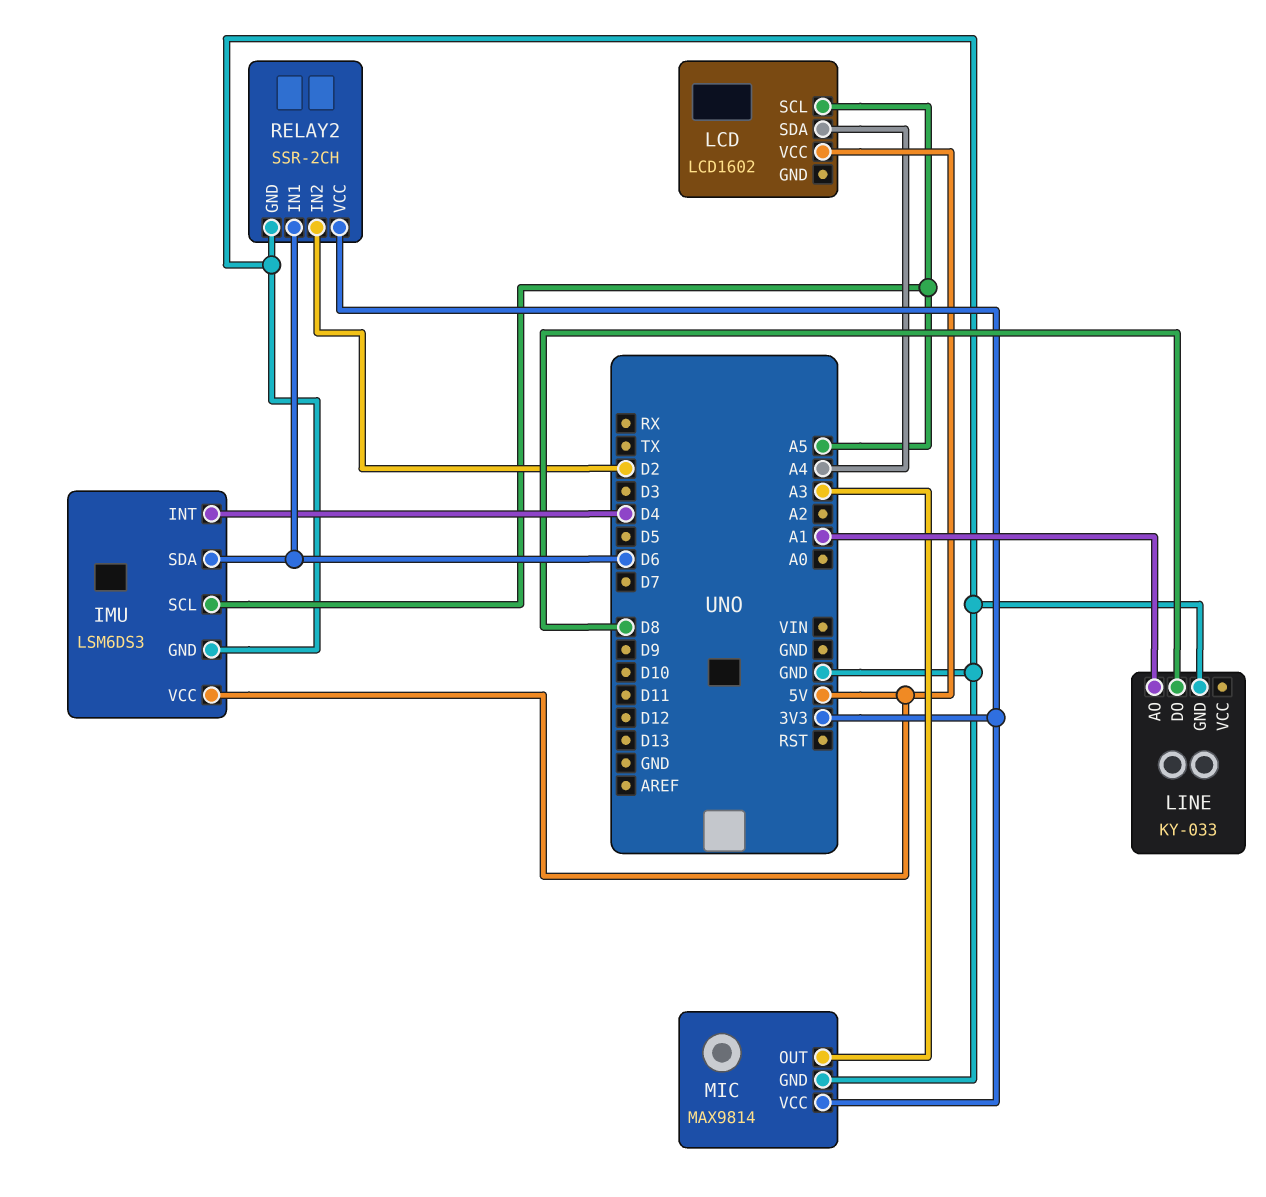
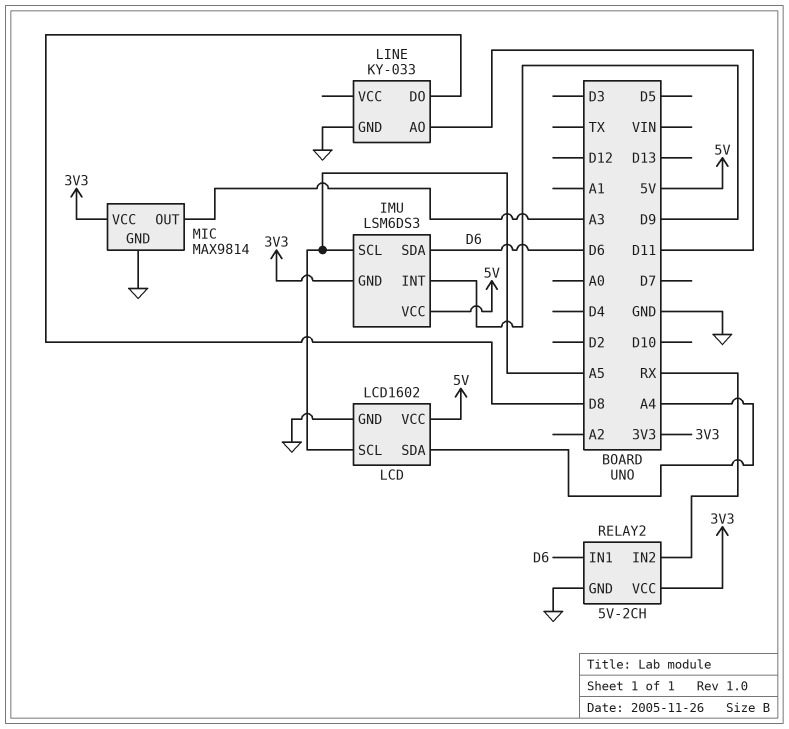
IMU pin GND: GND -> 3V3
IMU pin INT: D4 -> D9
LCD pin GND: none -> GND
LINE pin AO: A1 -> D11
RELAY2: SSR-2CH -> 5V-2CH
RELAY2 pin IN2: D2 -> RX

